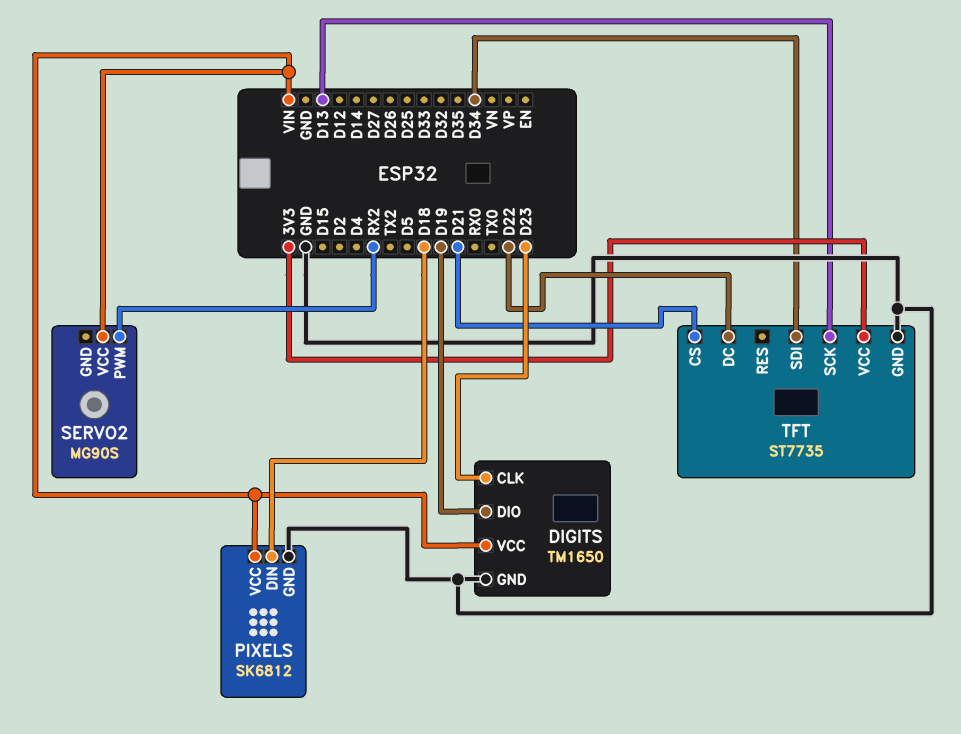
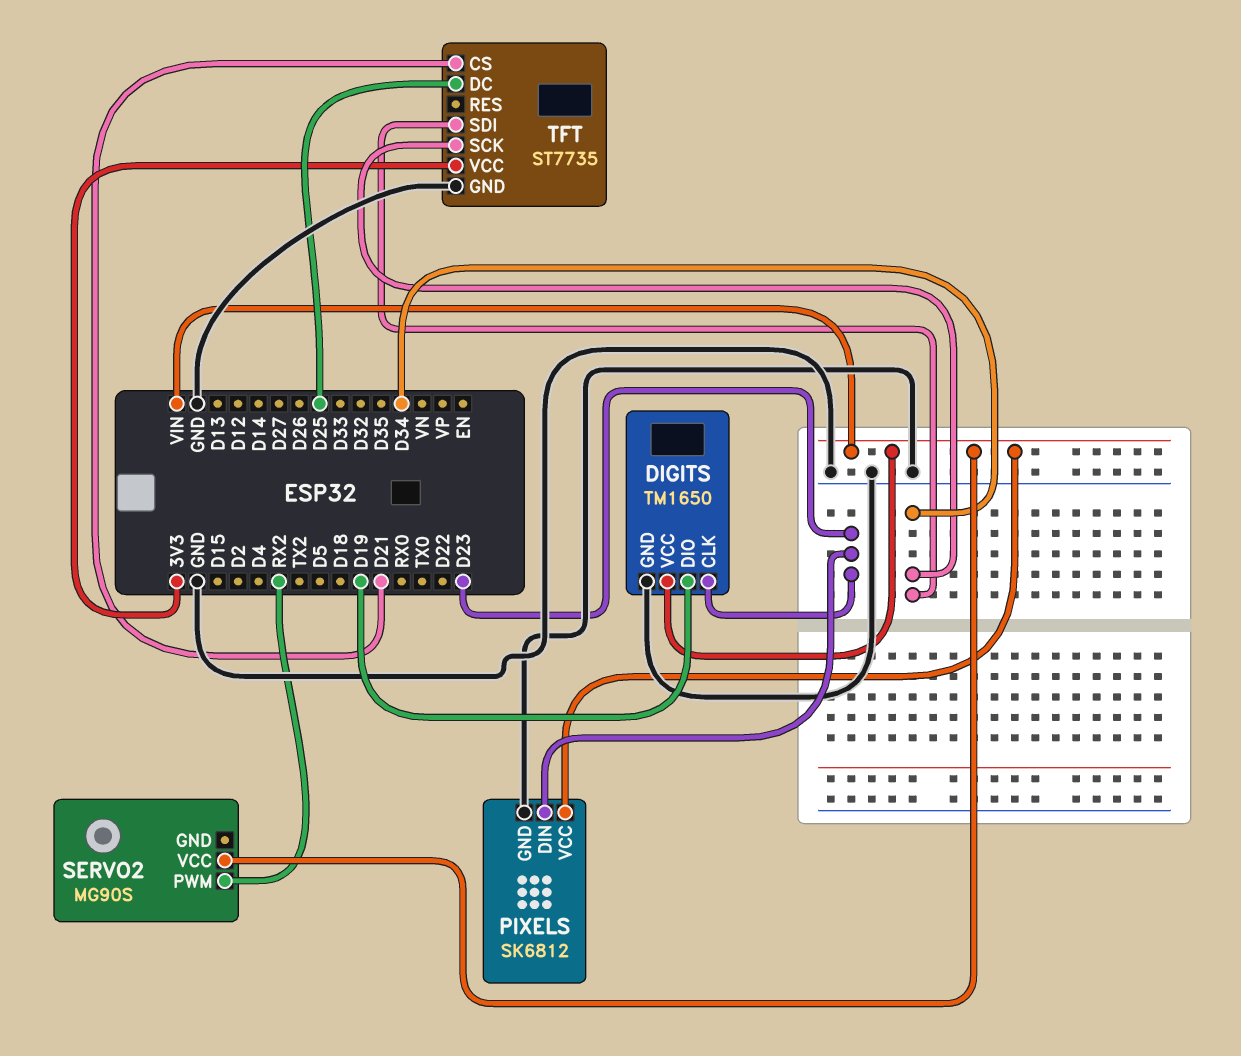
PIXELS pin DIN: D18 -> D23
TFT pin DC: D22 -> D25
TFT pin SCK: D13 -> D34

